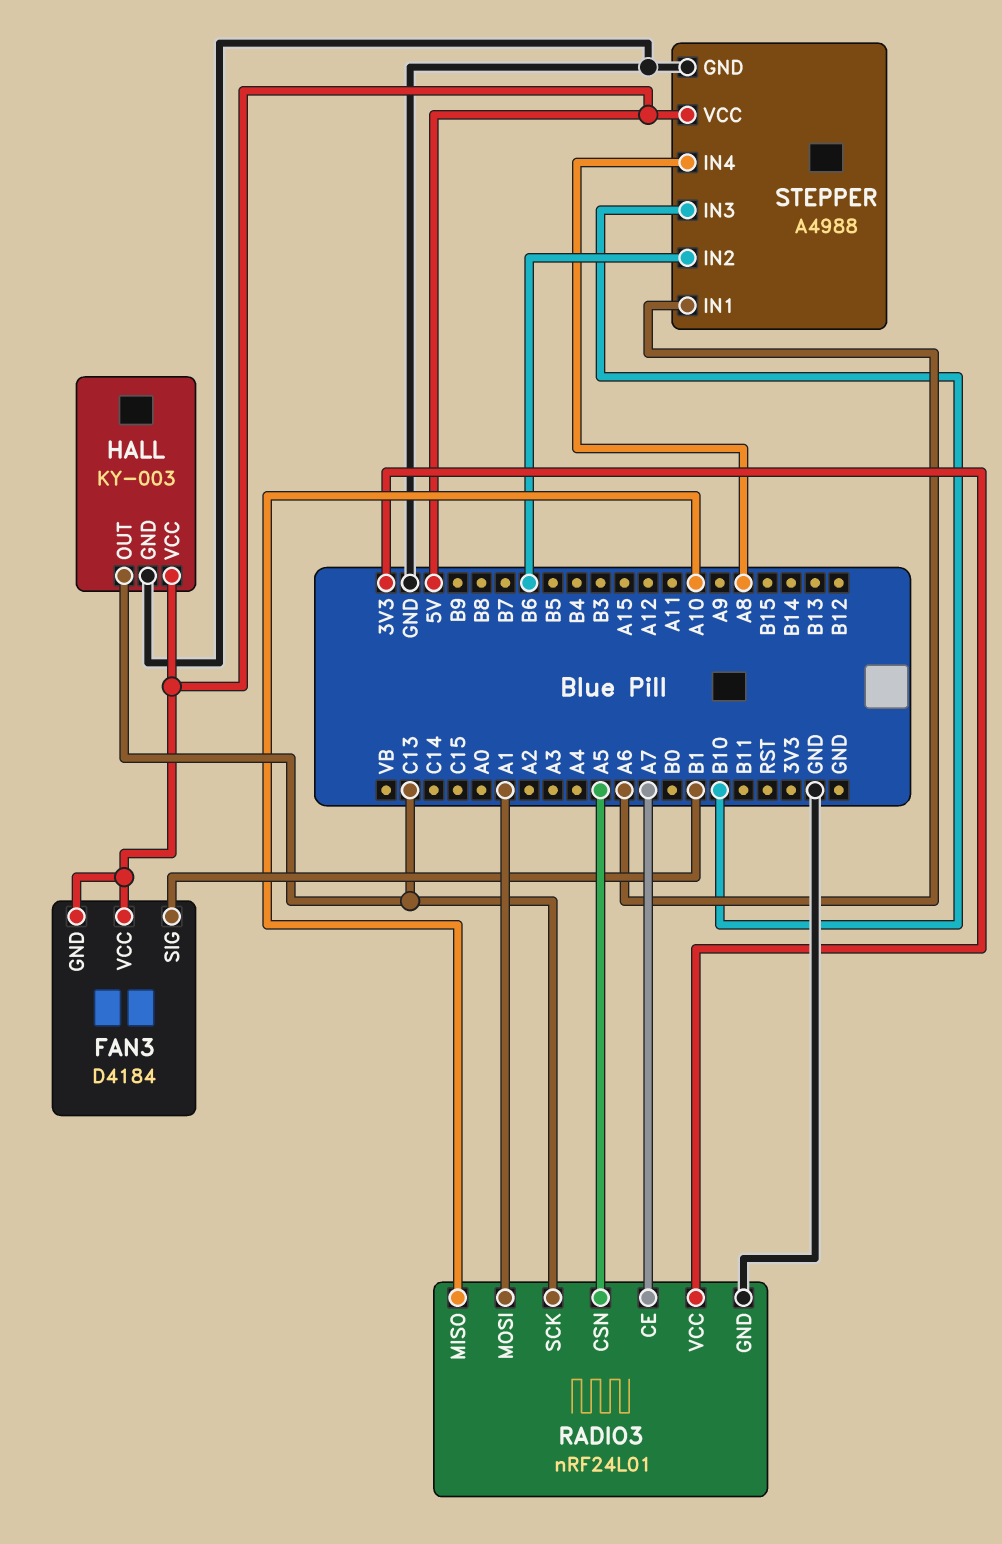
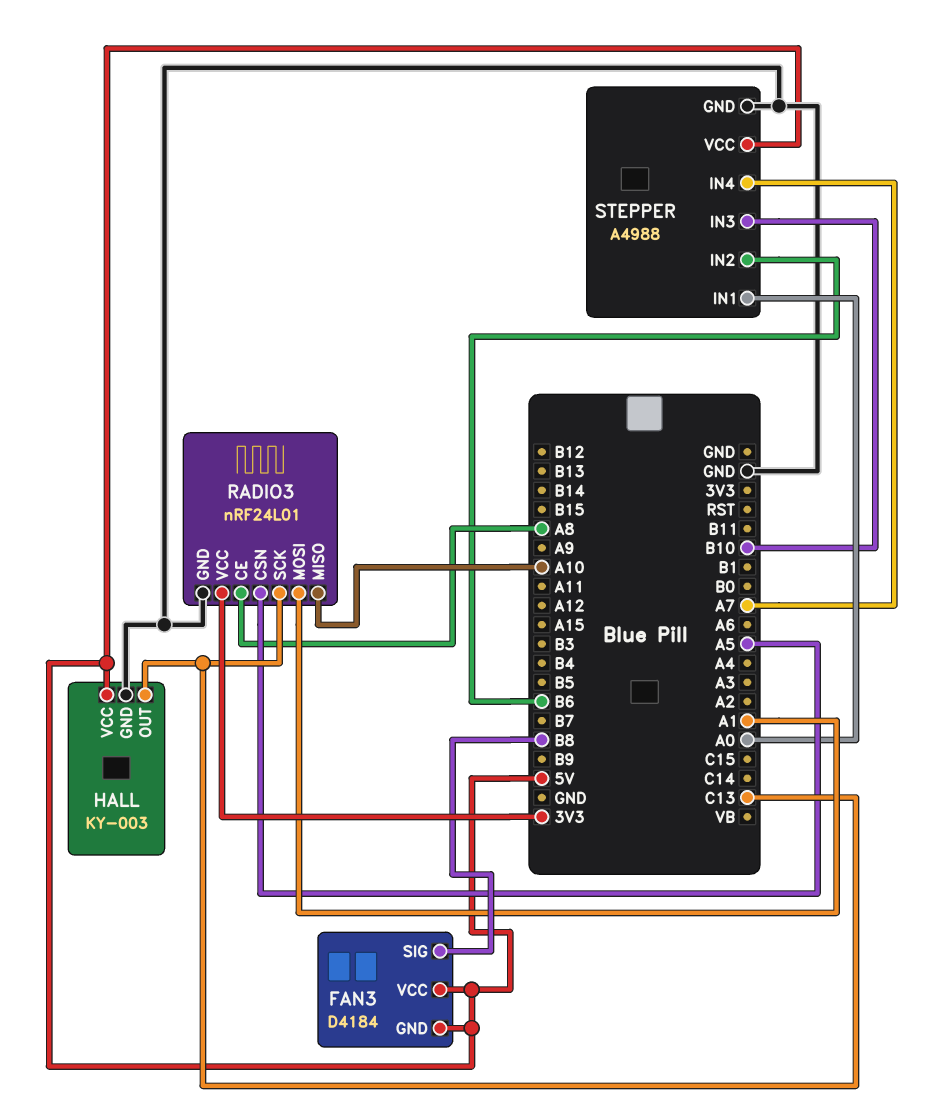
FAN3 pin SIG: B1 -> B8
RADIO3 pin CE: A7 -> A8
STEPPER pin IN1: A6 -> A0
STEPPER pin IN4: A8 -> A7

